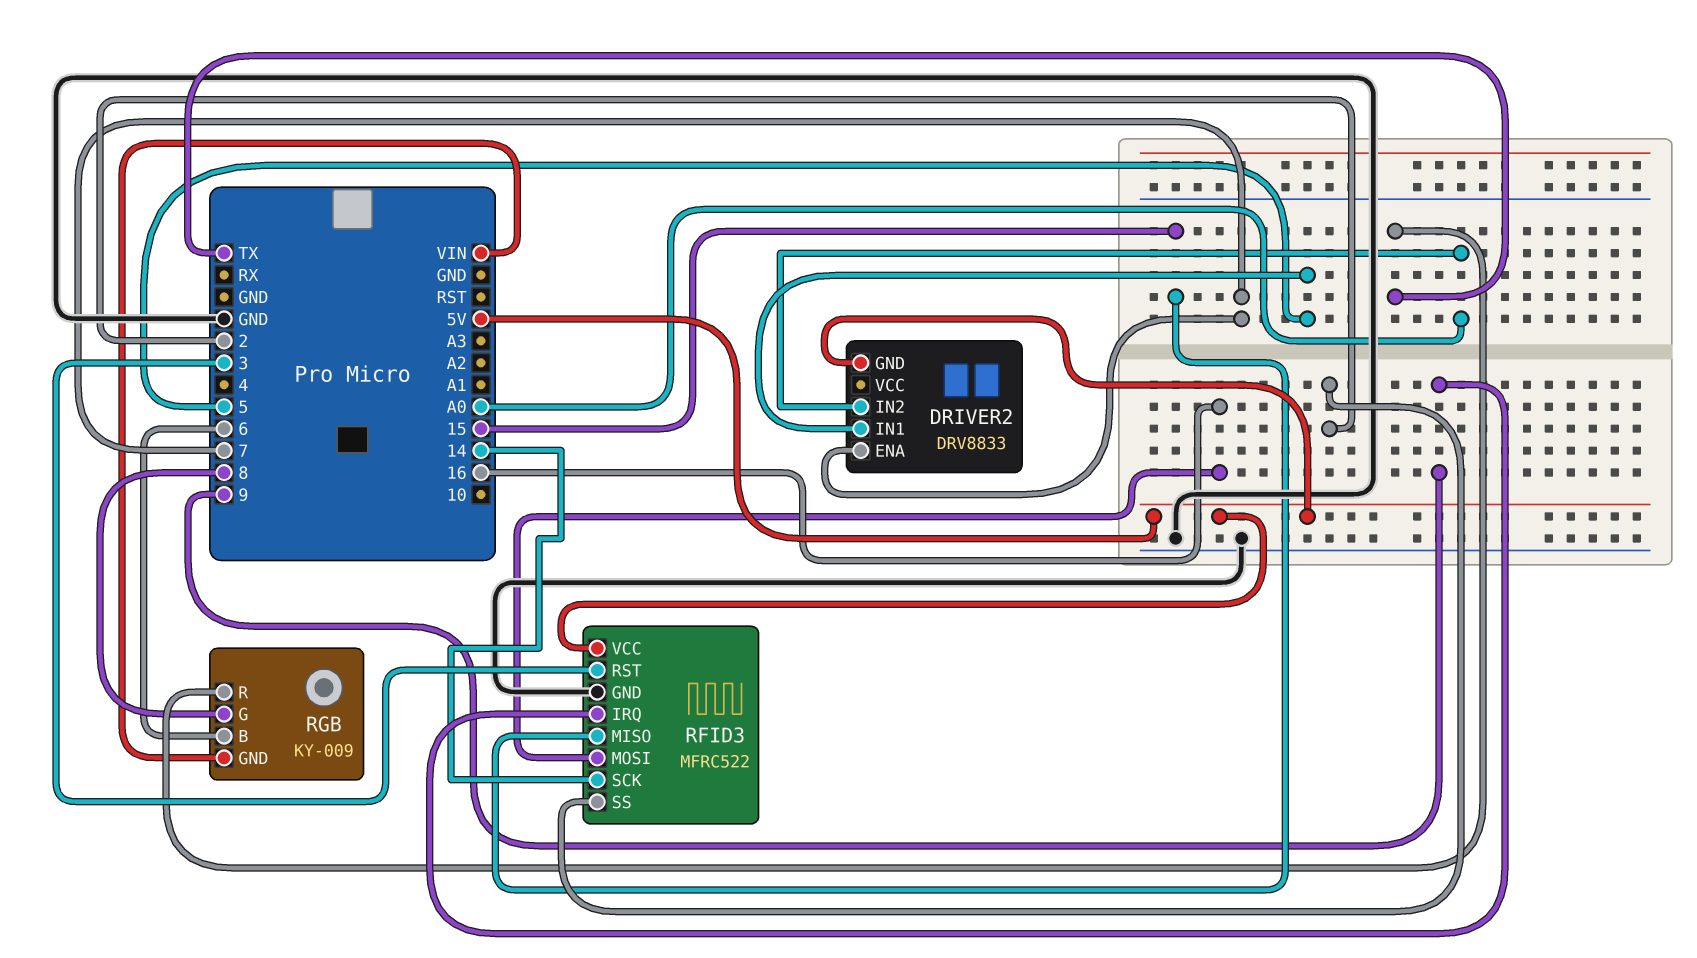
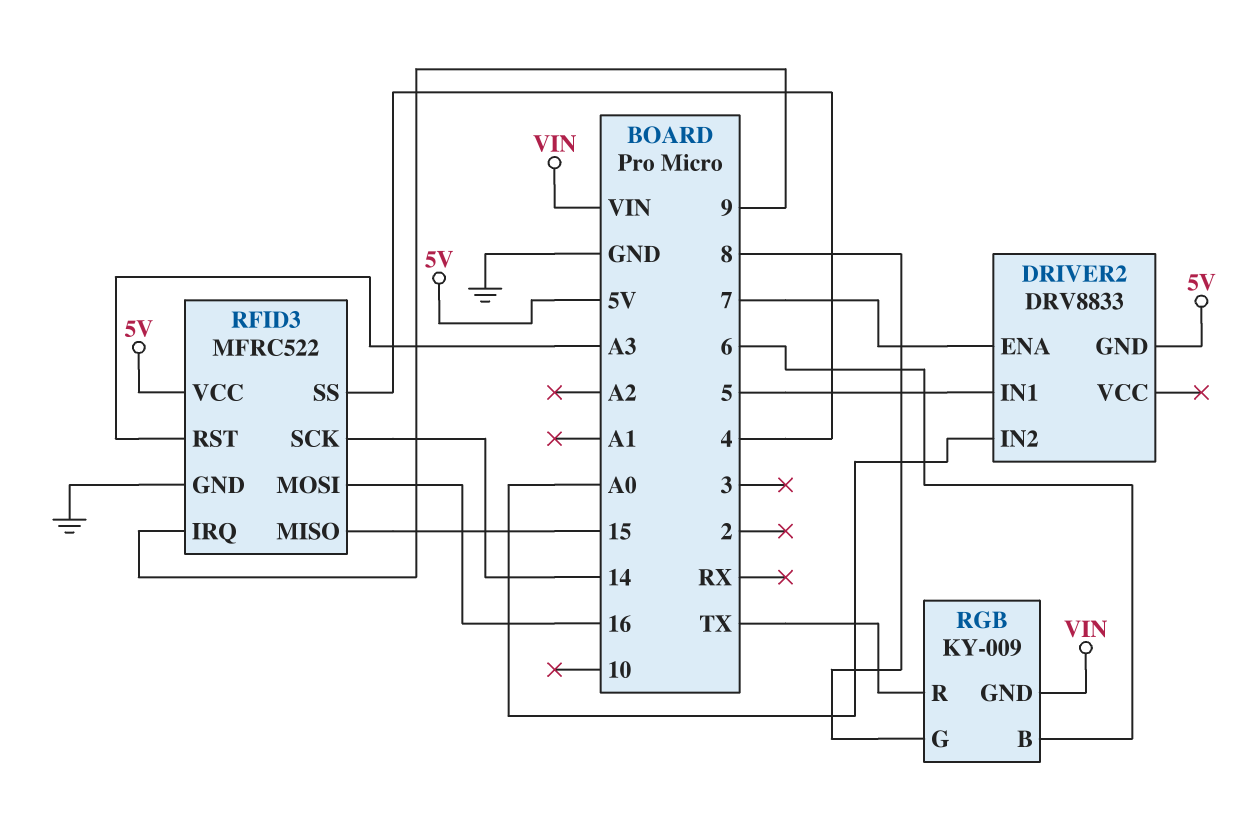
RFID3 pin RST: 3 -> A3
RFID3 pin SS: 2 -> 4

